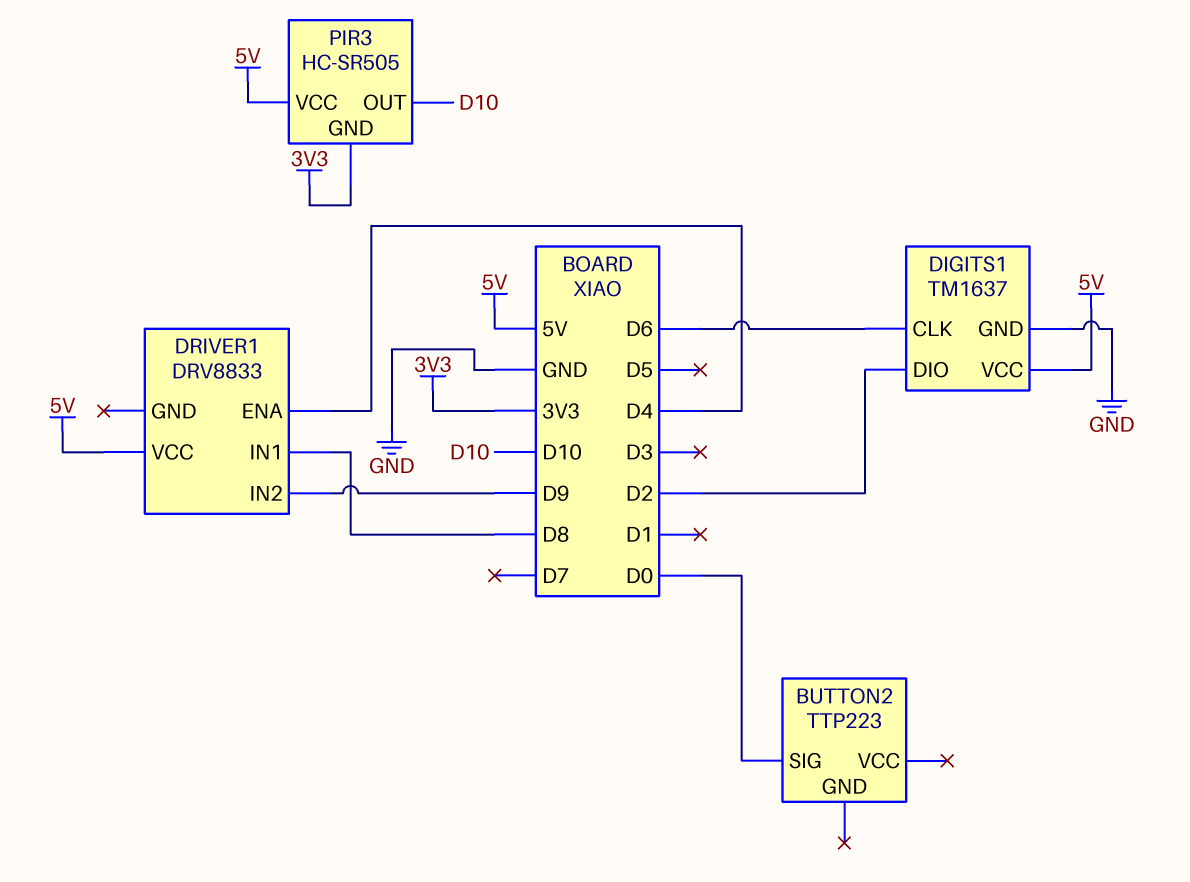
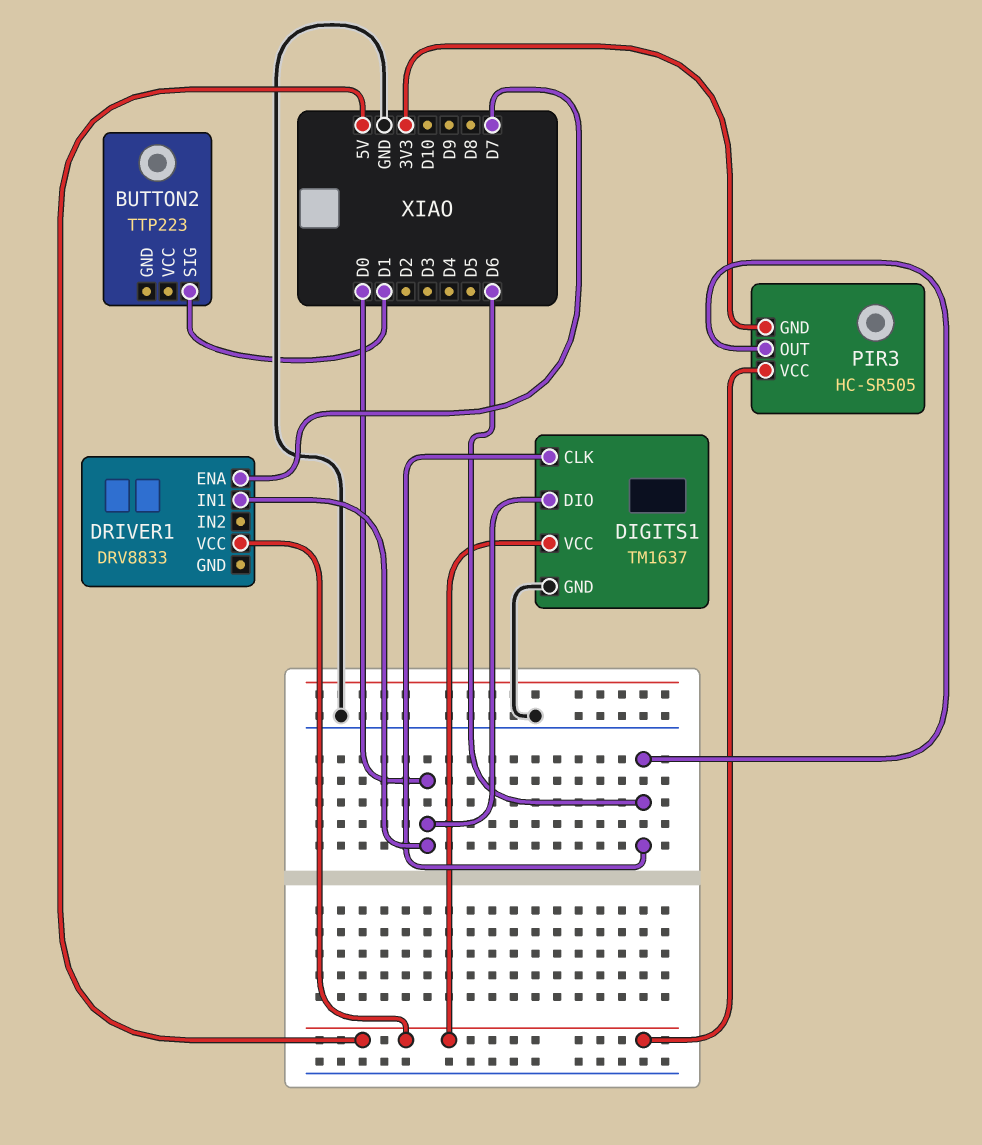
BUTTON2 pin SIG: D0 -> D1
DIGITS1 pin DIO: D2 -> D0
DRIVER1 pin ENA: D4 -> D7
DRIVER1 pin IN1: D8 -> D0
DRIVER1 pin IN2: D9 -> none
PIR3 pin OUT: D10 -> D6

